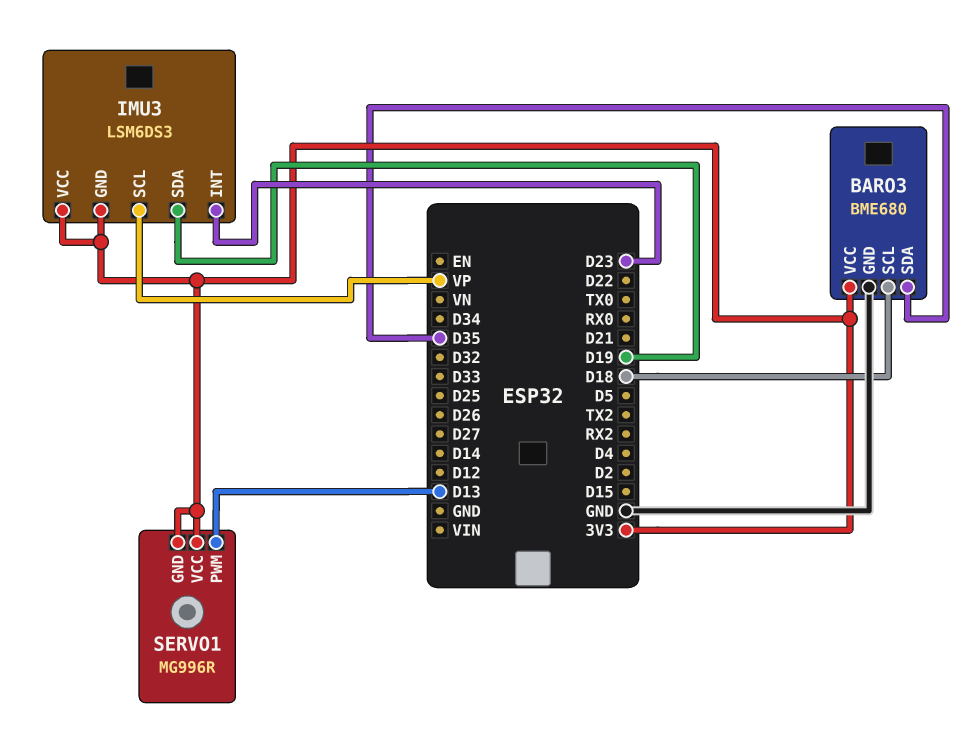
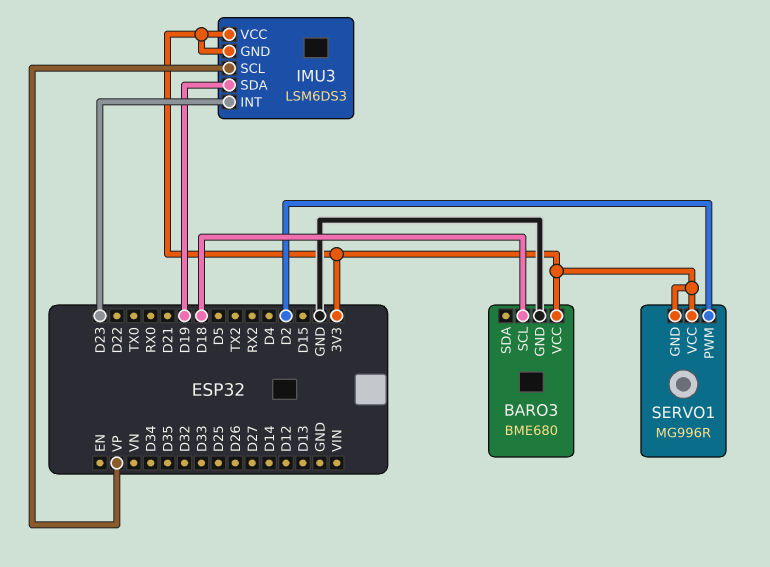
BARO3 pin SDA: D35 -> none
SERVO1 pin PWM: D13 -> D2

